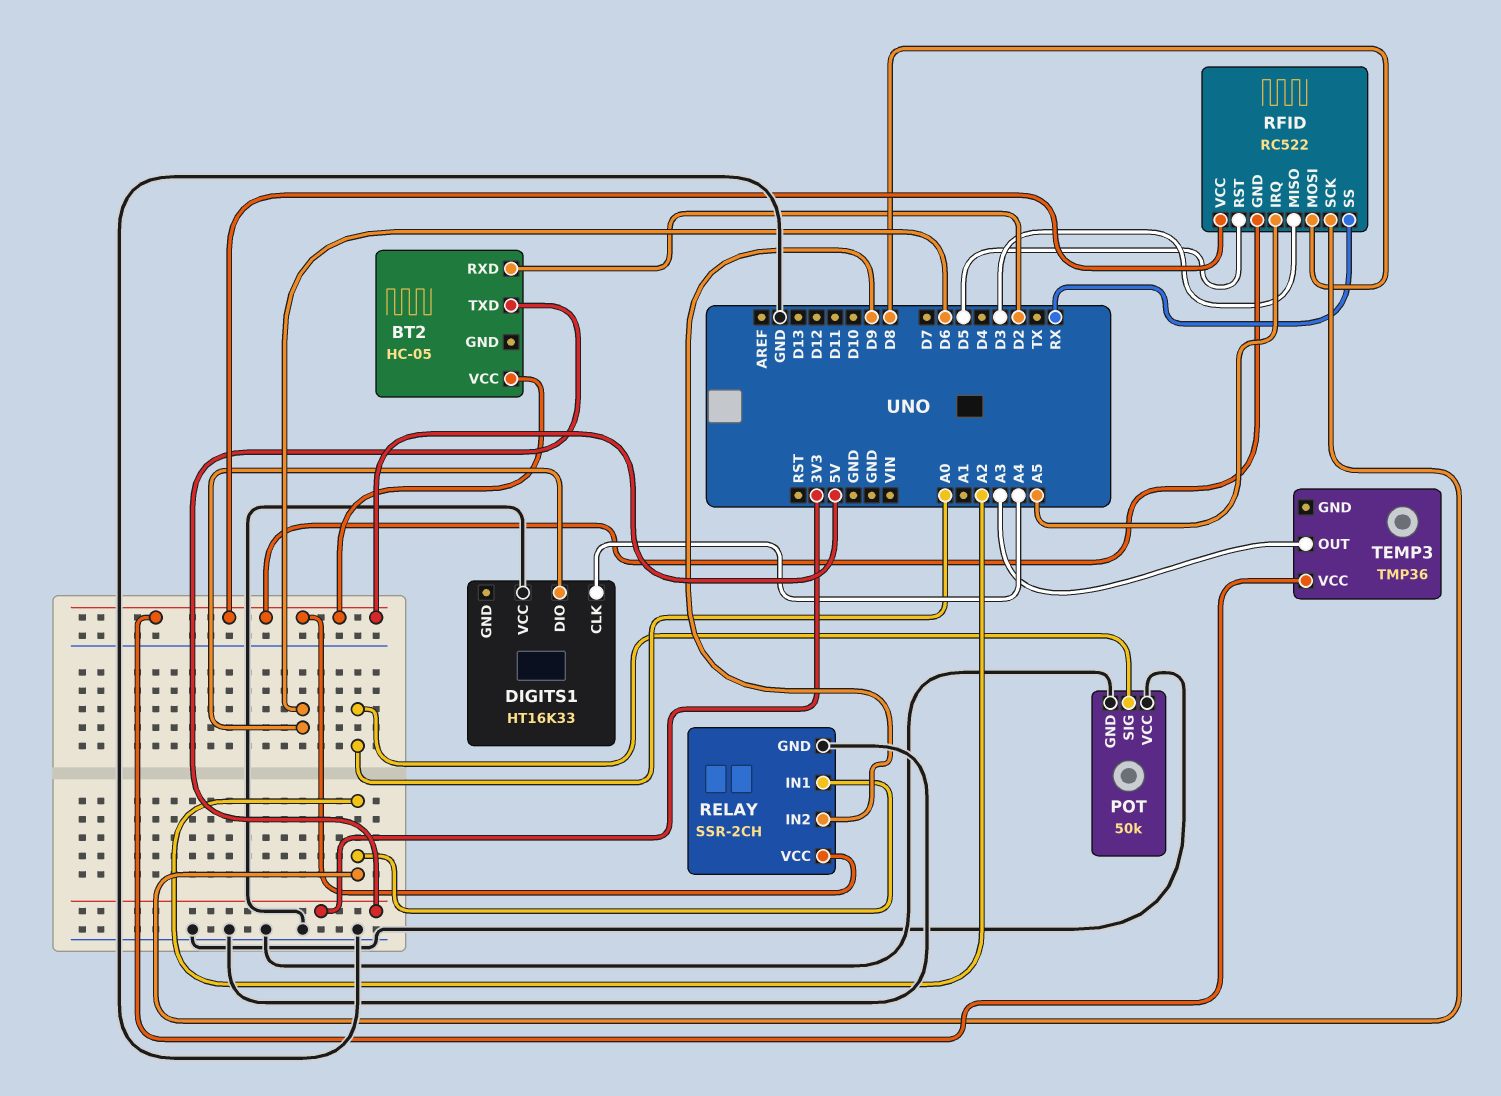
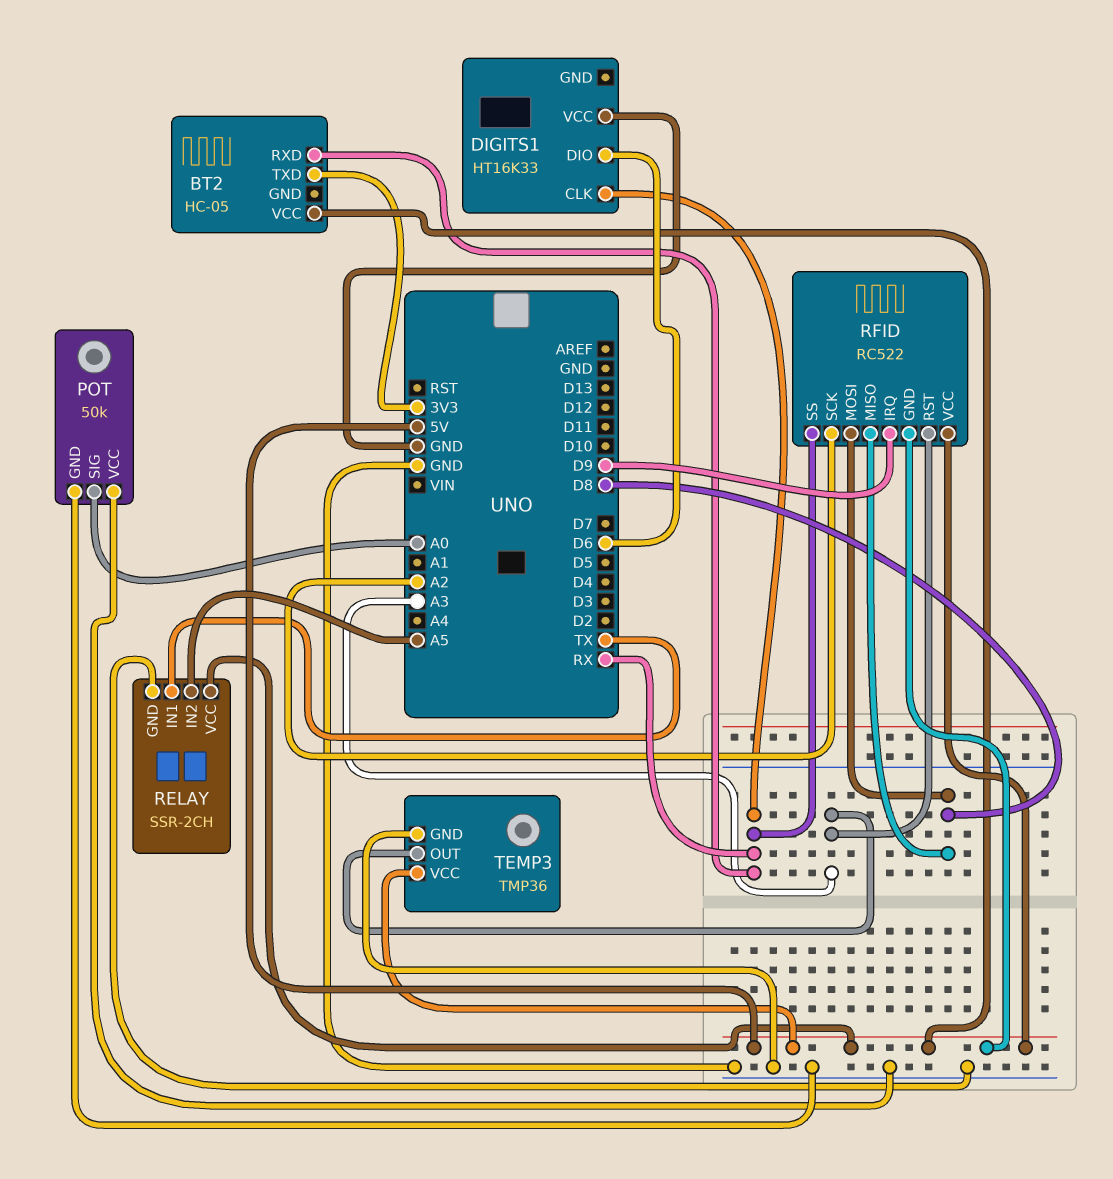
BT2 pin RXD: D2 -> RX
DIGITS1 pin CLK: A4 -> RX
RELAY pin IN1: A2 -> TX
RELAY pin IN2: D9 -> A5
RFID pin IRQ: A5 -> D9
RFID pin MISO: D3 -> D8
RFID pin RST: D5 -> A3
TEMP3 pin GND: none -> GND

